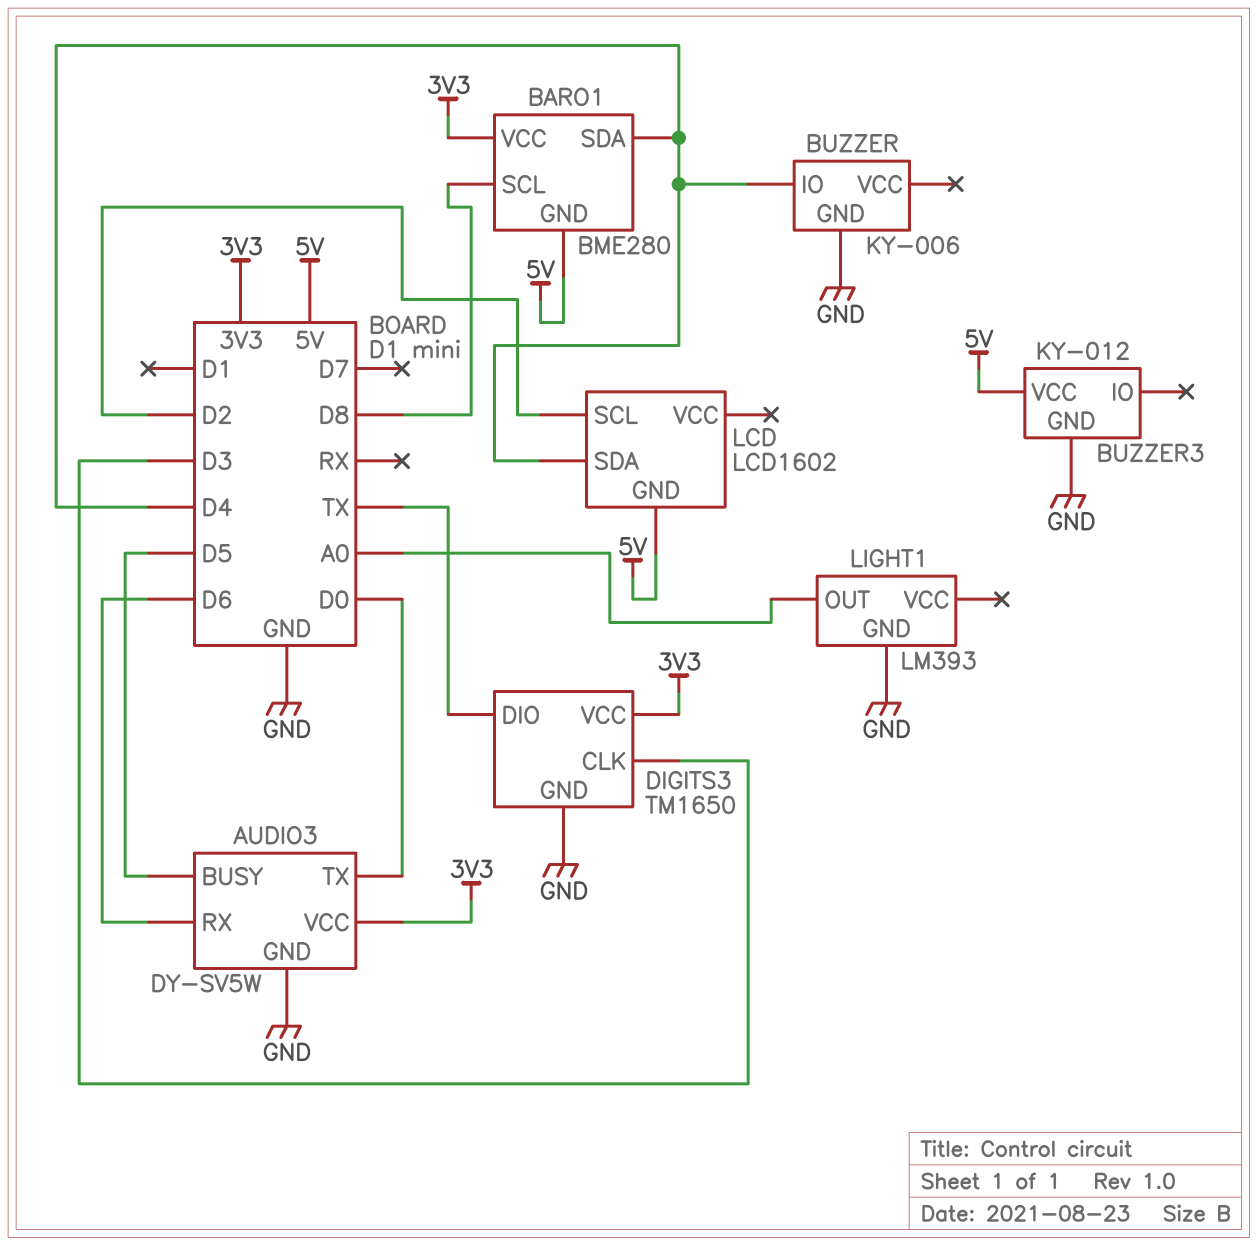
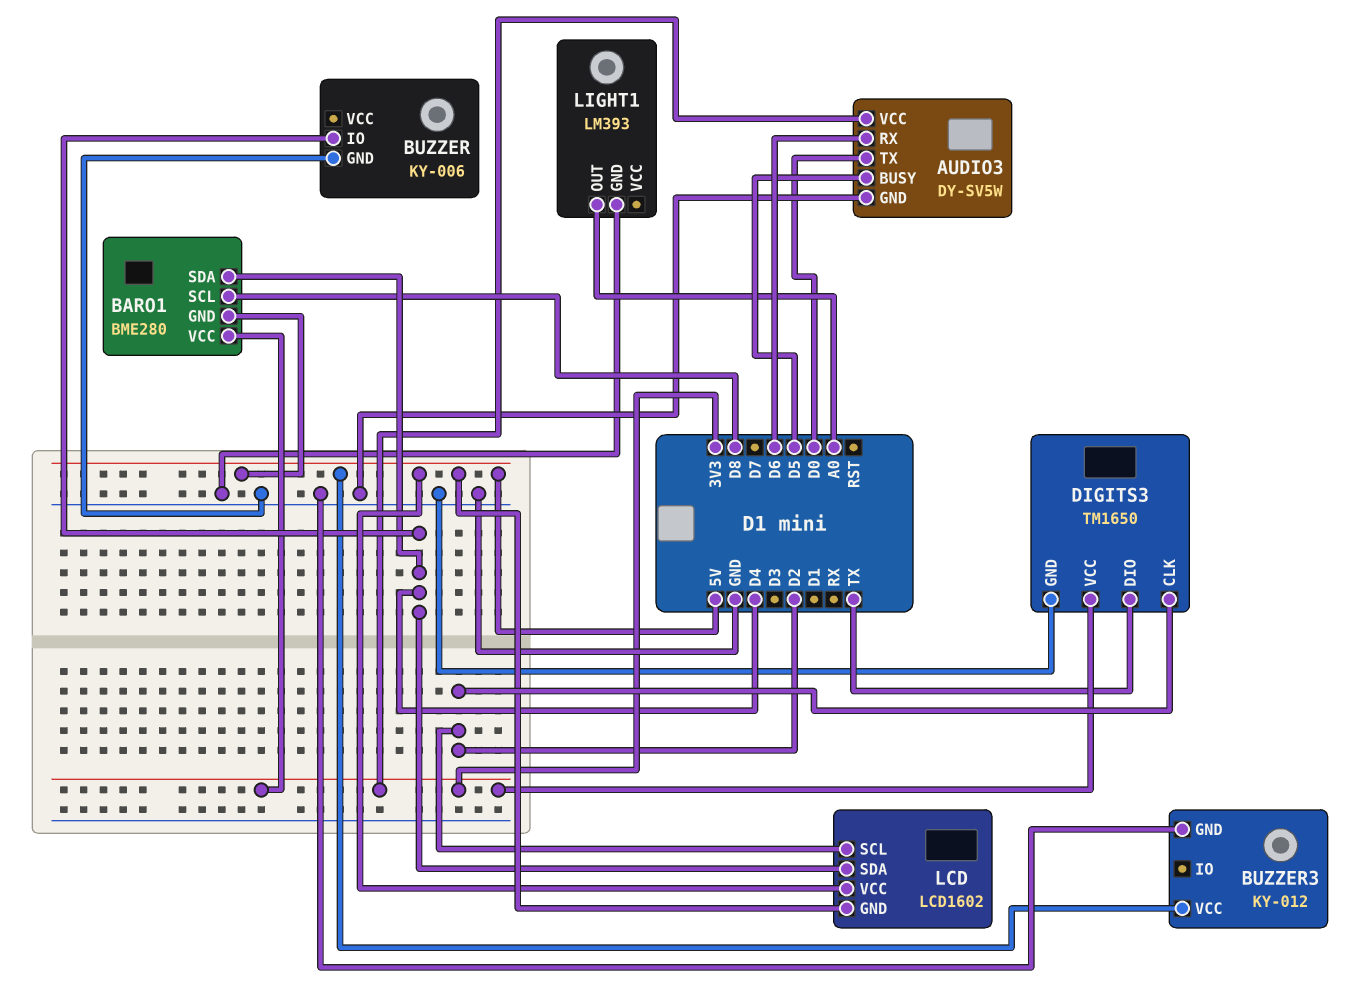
DIGITS3 pin CLK: D3 -> D2
LCD pin VCC: none -> 5V

